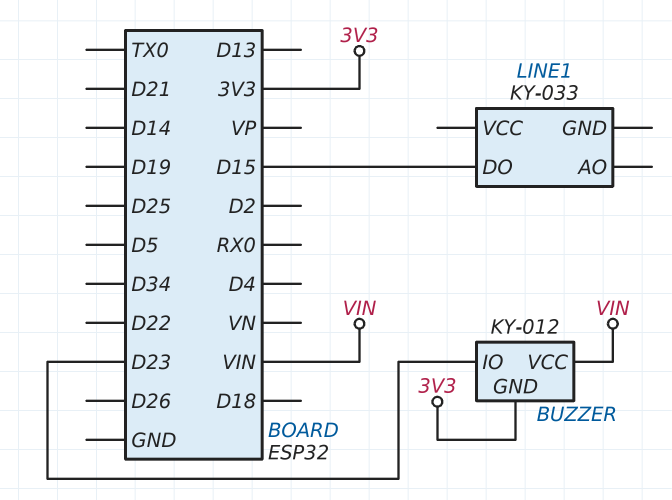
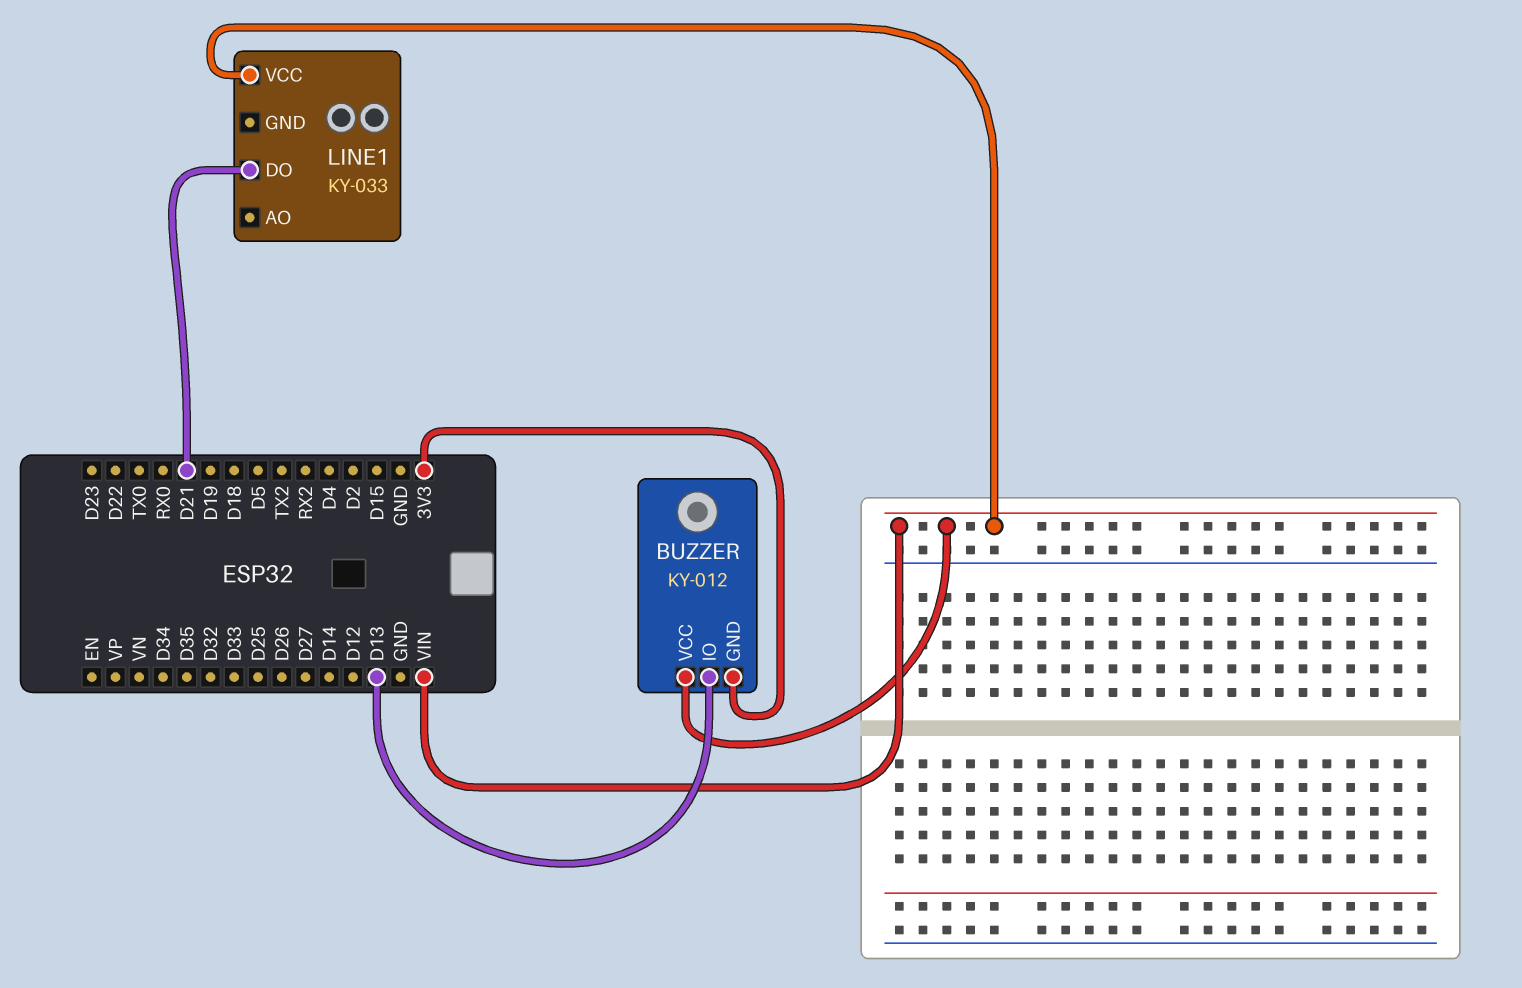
BUZZER pin IO: D23 -> D13
LINE1 pin DO: D15 -> D21
LINE1 pin VCC: none -> VIN

